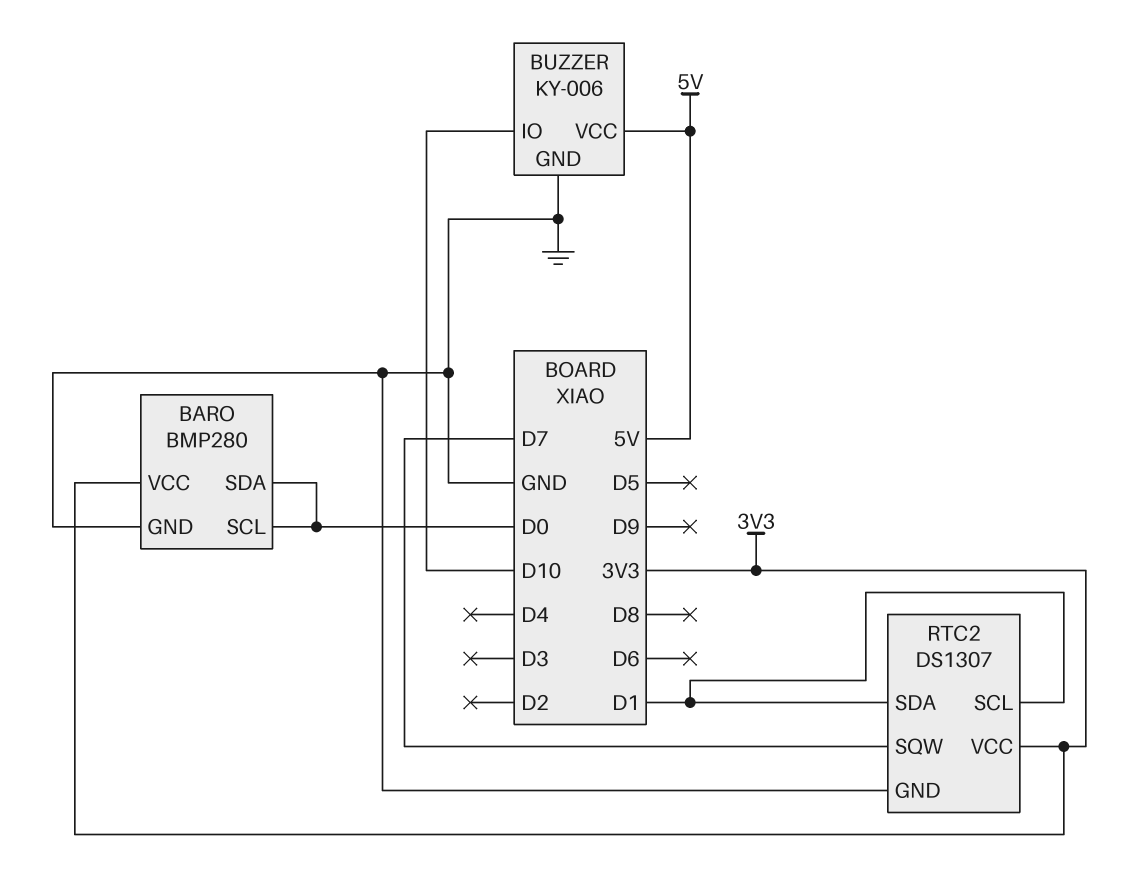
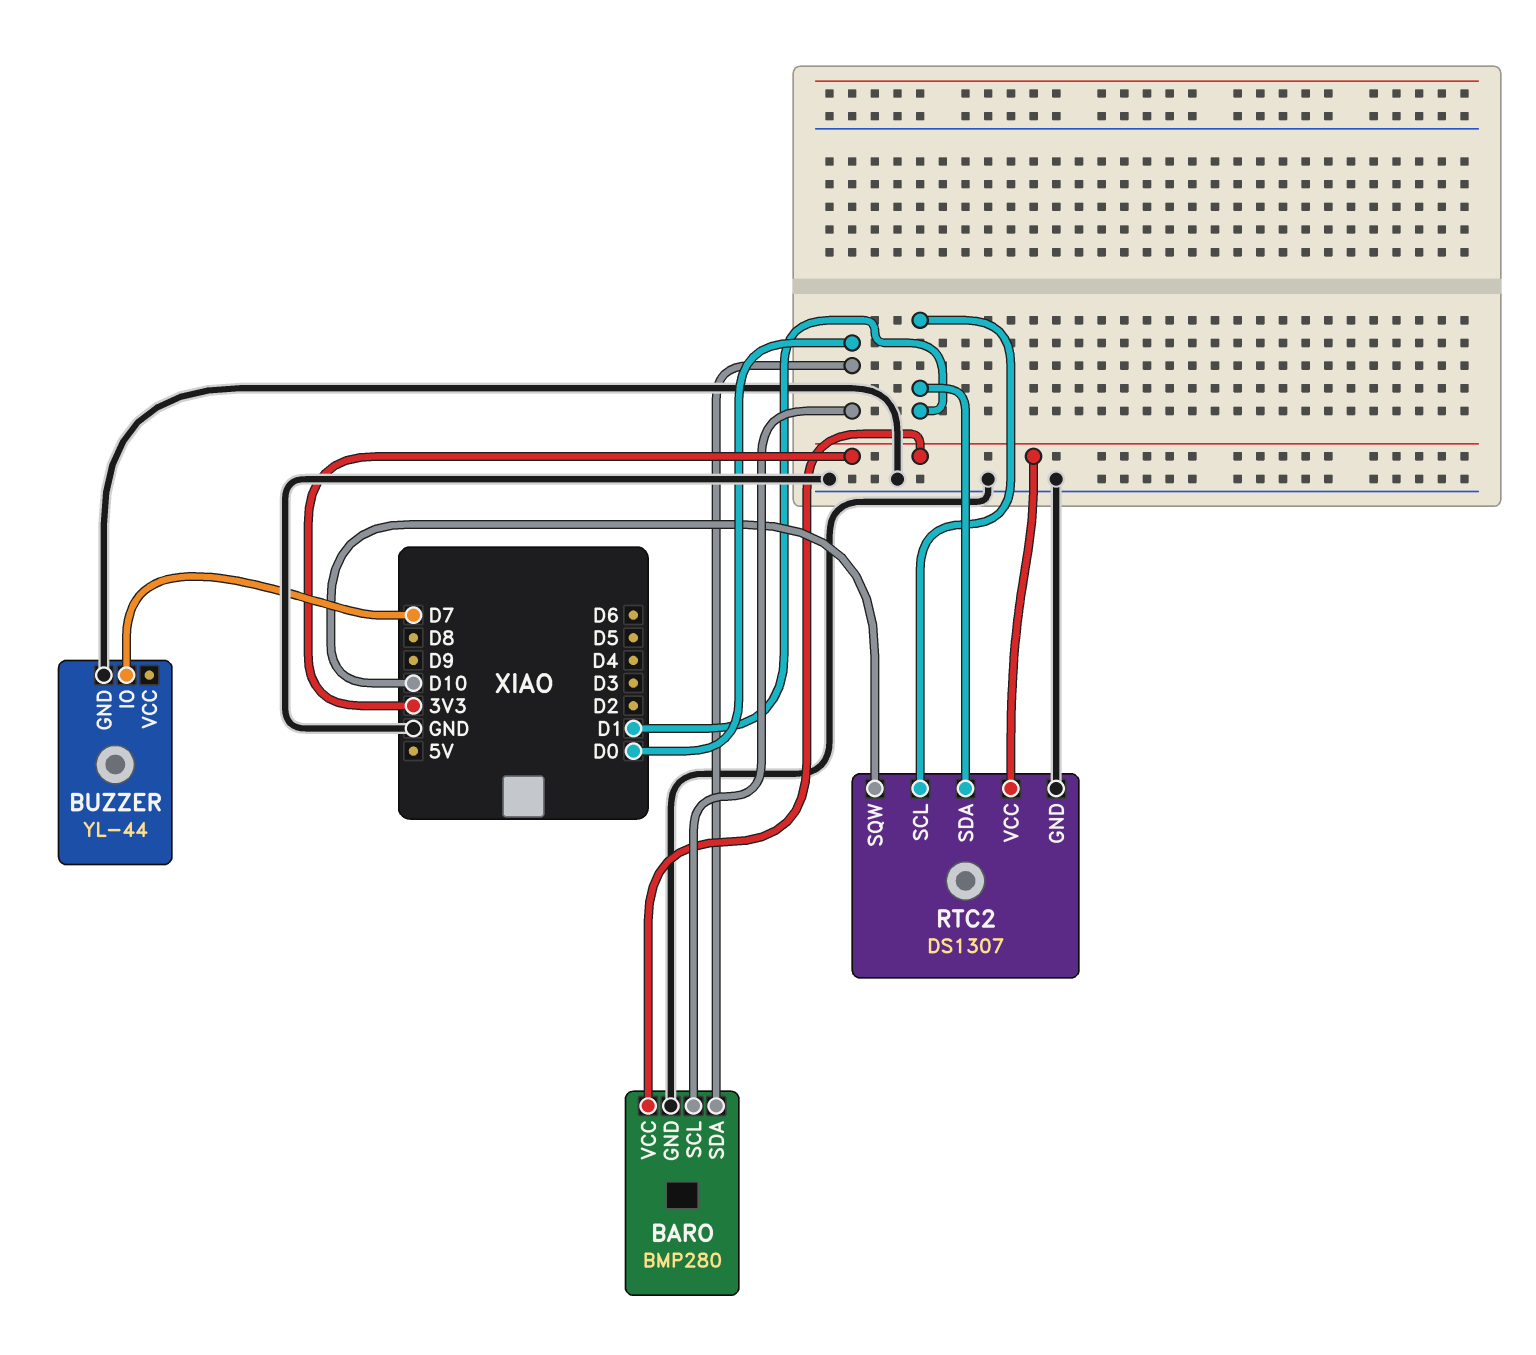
BUZZER: KY-006 -> YL-44
BUZZER pin IO: D10 -> D7
BUZZER pin VCC: 5V -> none
RTC2 pin SQW: D7 -> D10

